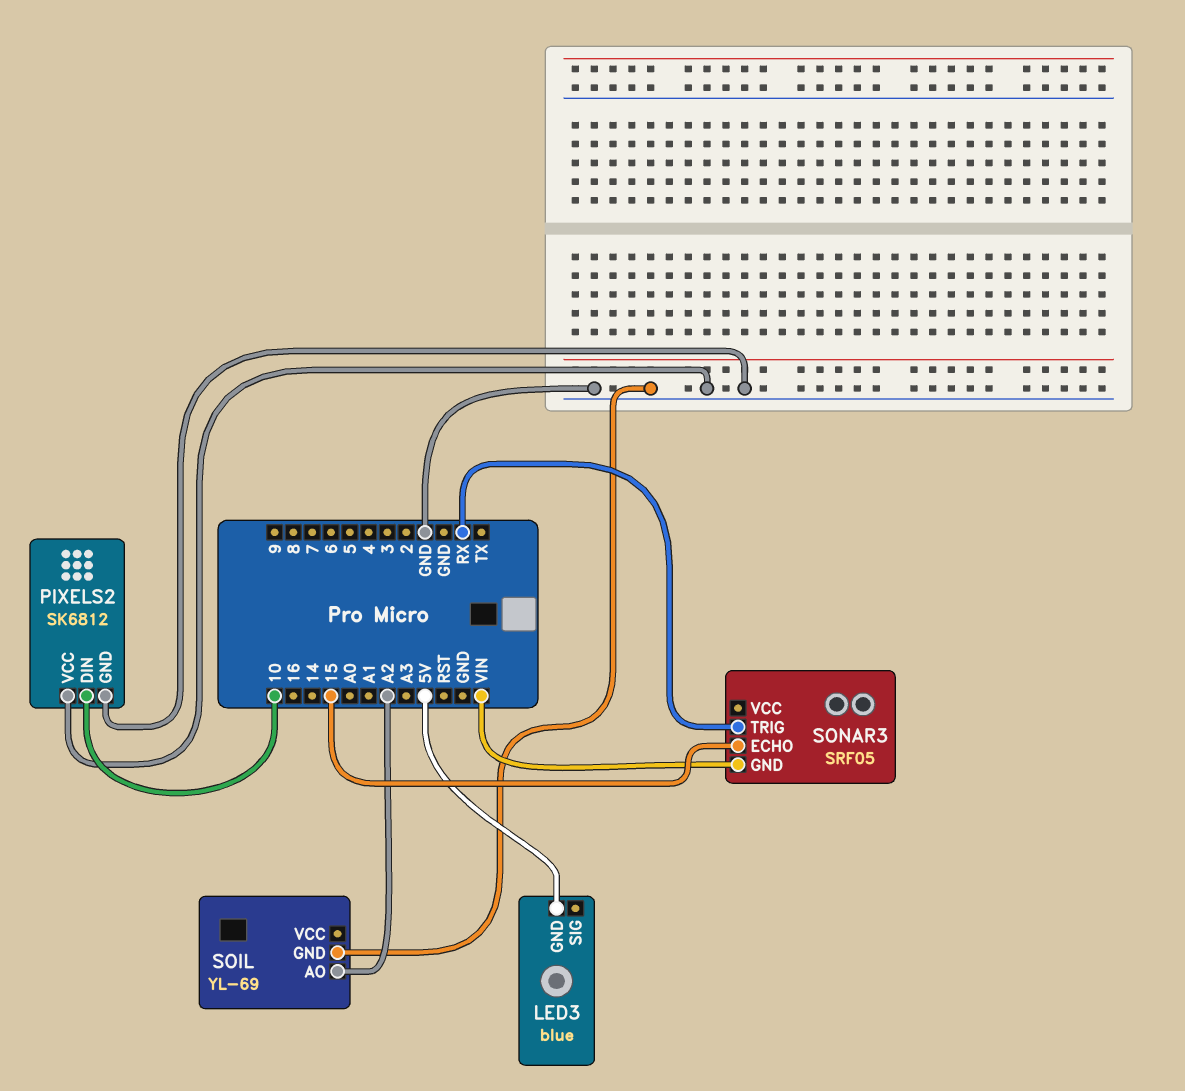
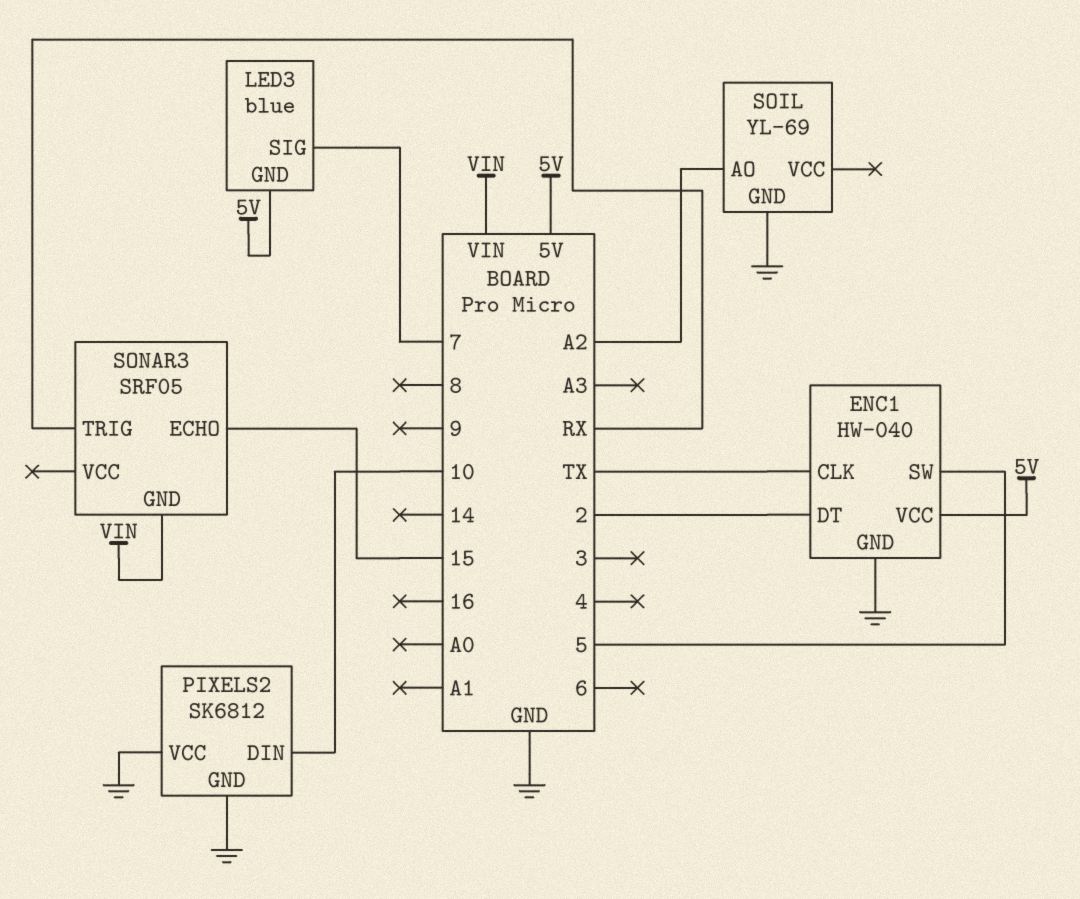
ENC1: none -> HW-040
ENC1 pin CLK: none -> TX
ENC1 pin DT: none -> 2
ENC1 pin GND: none -> GND
ENC1 pin SW: none -> 5
ENC1 pin VCC: none -> 5V
LED3 pin SIG: none -> 7

